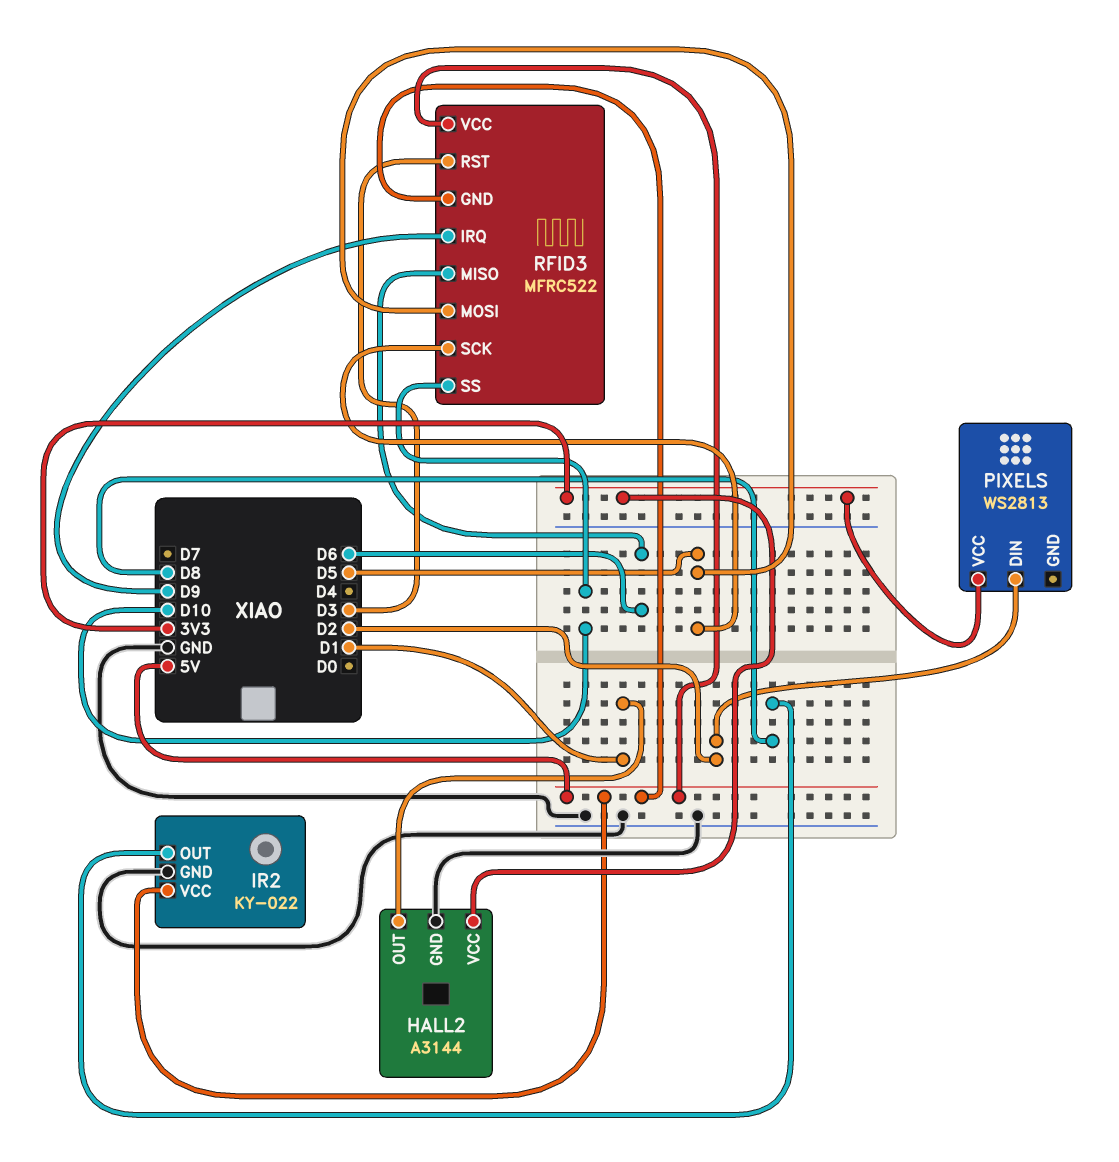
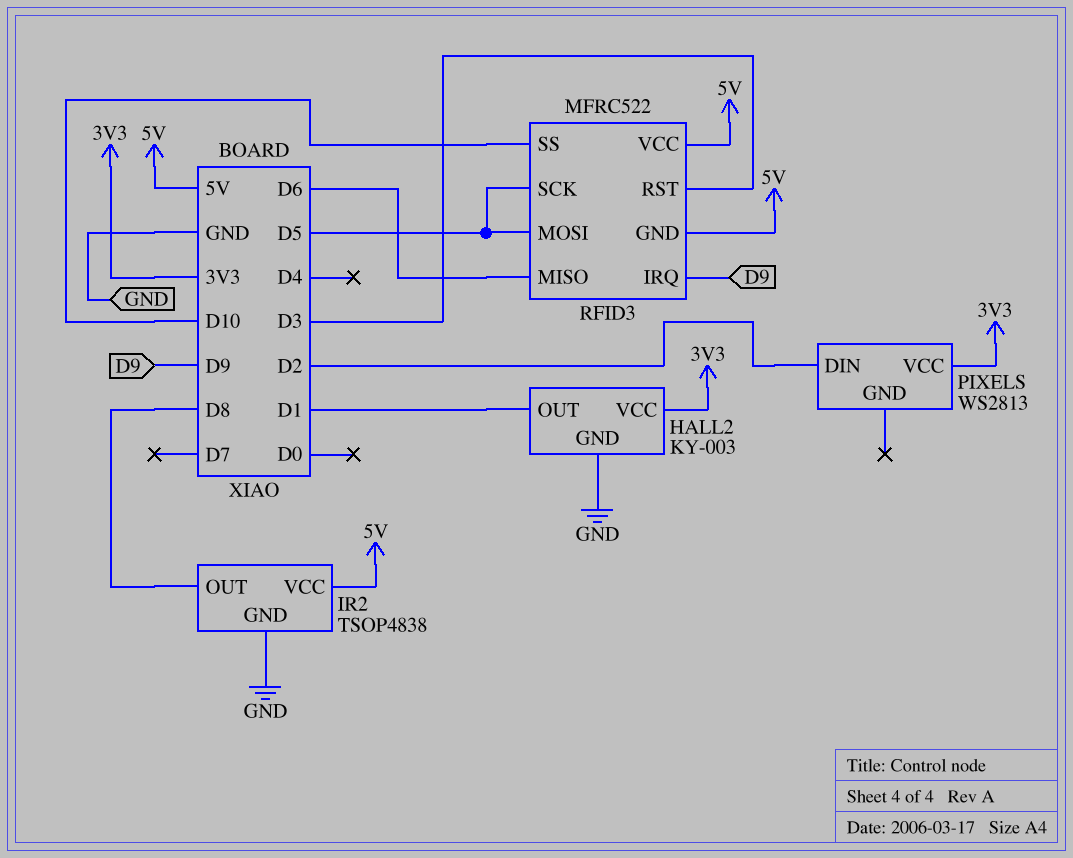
HALL2: A3144 -> KY-003
IR2: KY-022 -> TSOP4838

